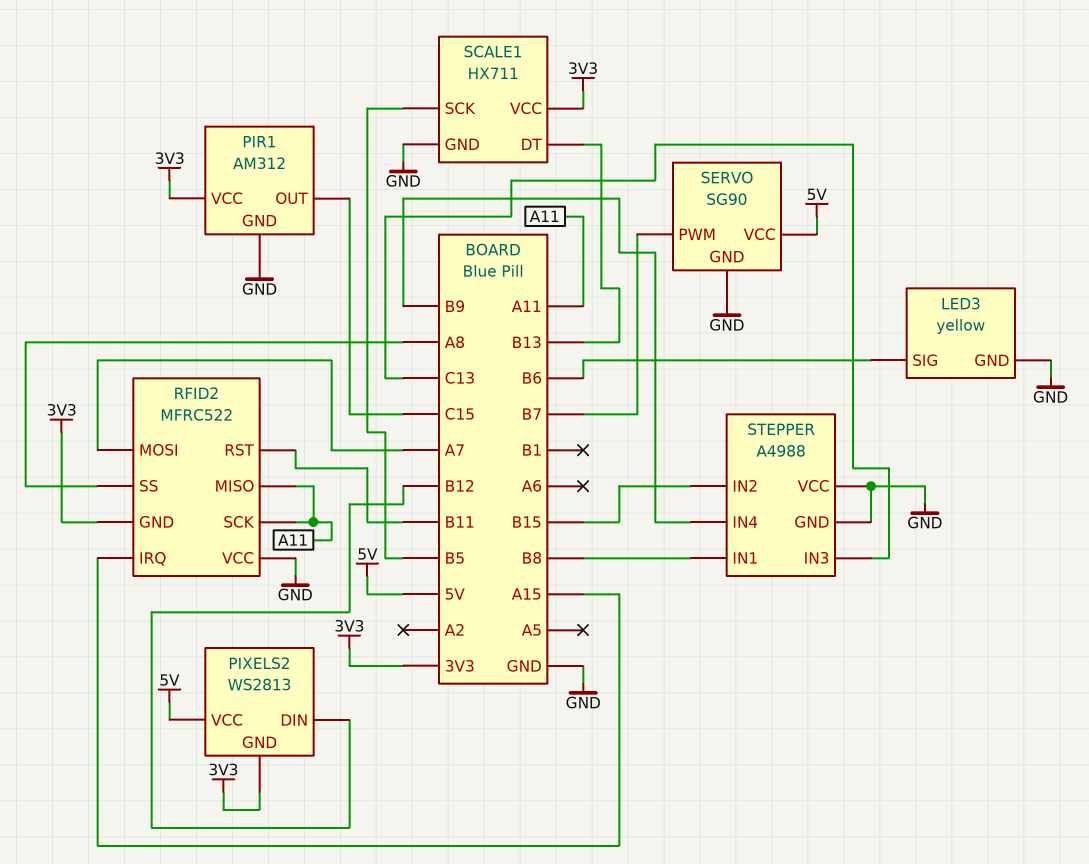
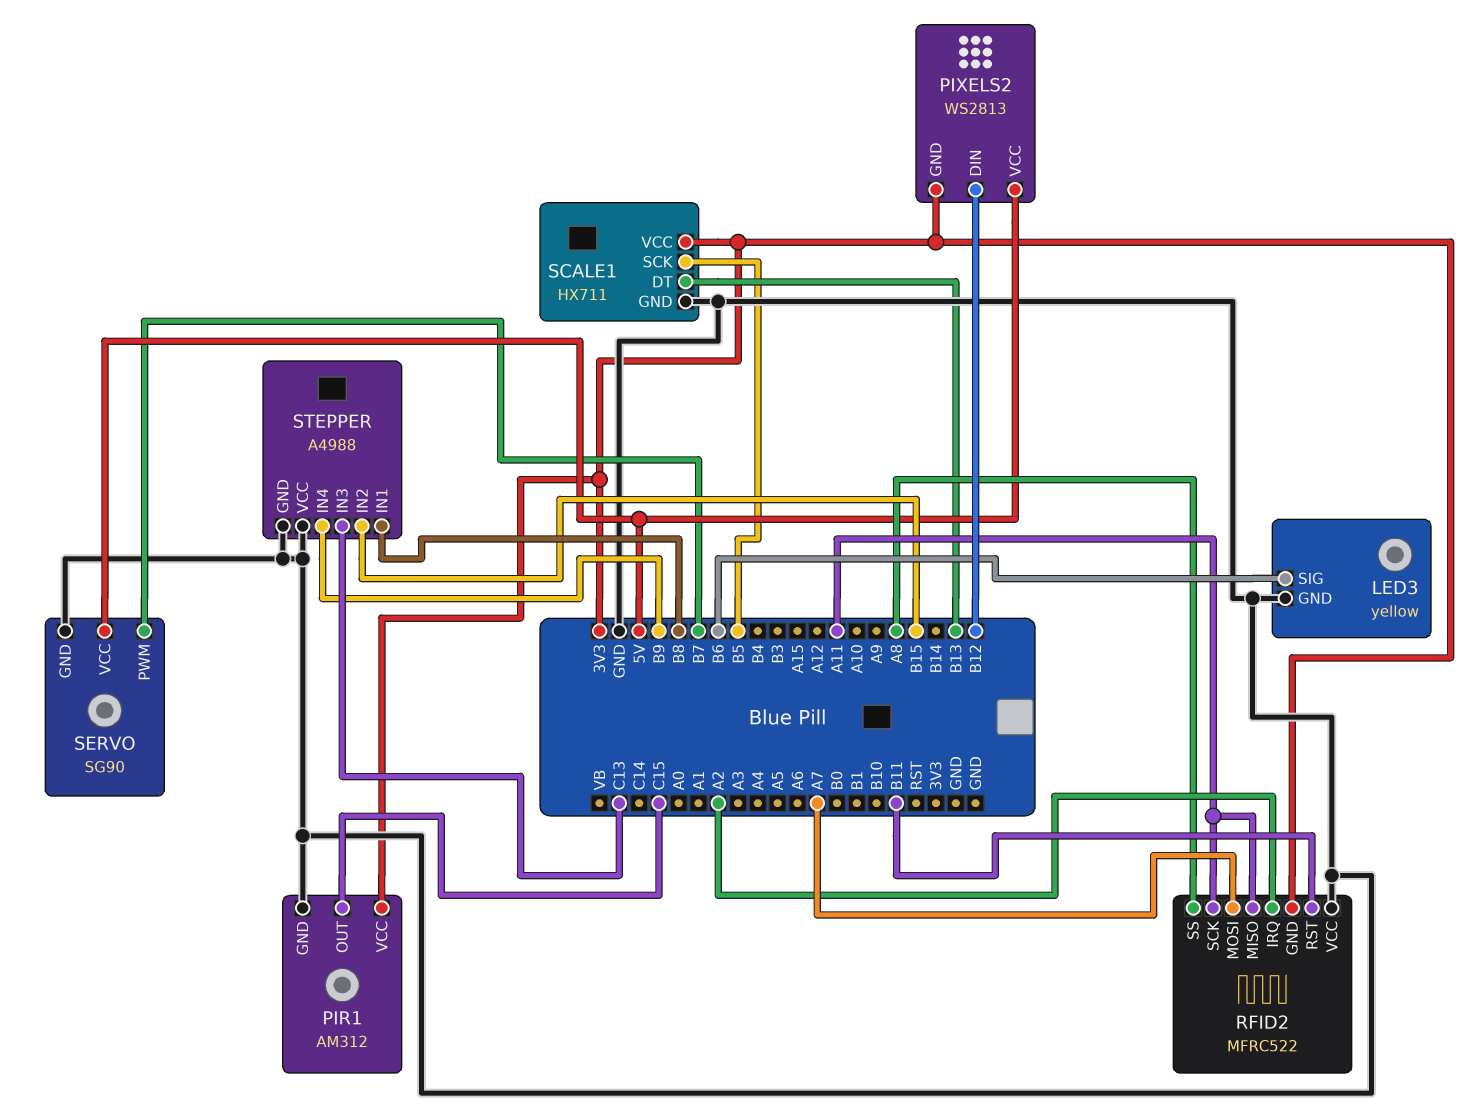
RFID2 pin IRQ: A15 -> A2

